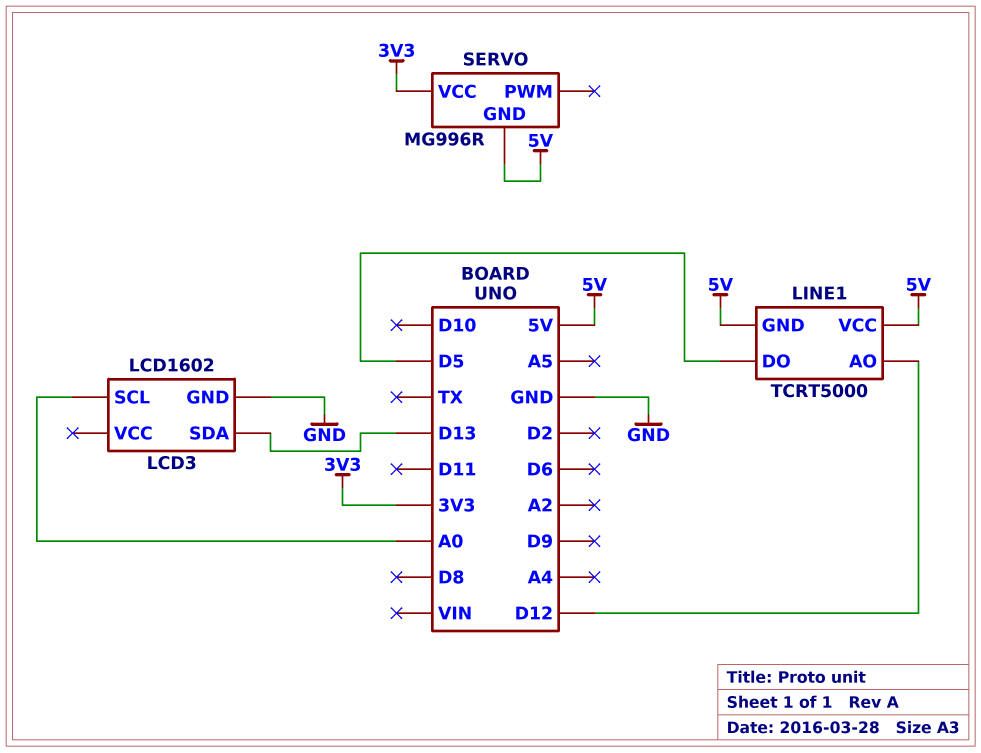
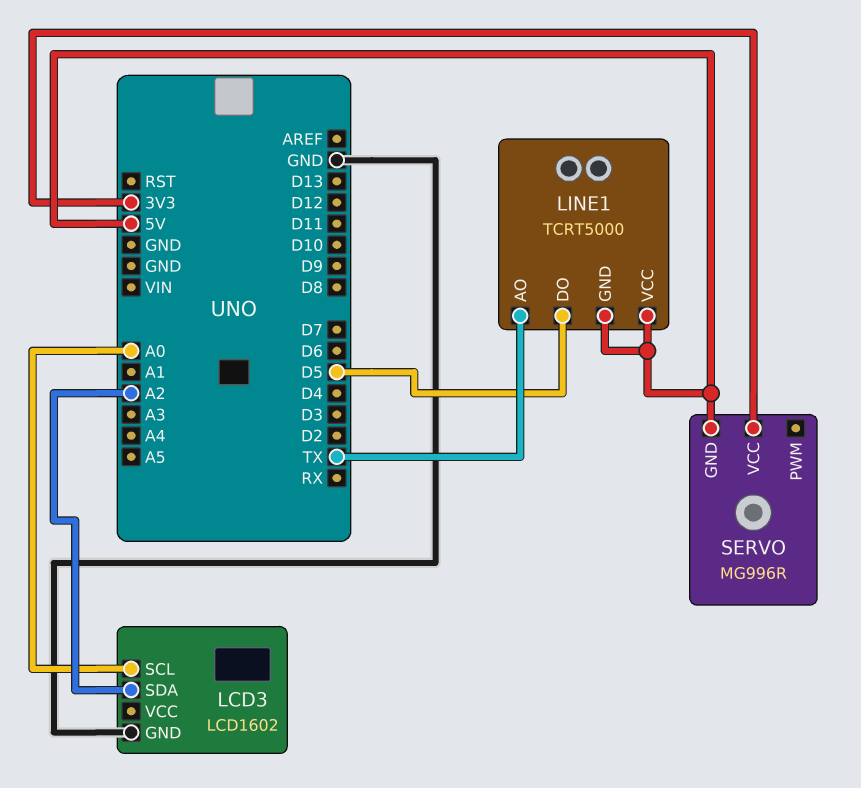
LCD3 pin SDA: D13 -> A2
LINE1 pin AO: D12 -> TX

